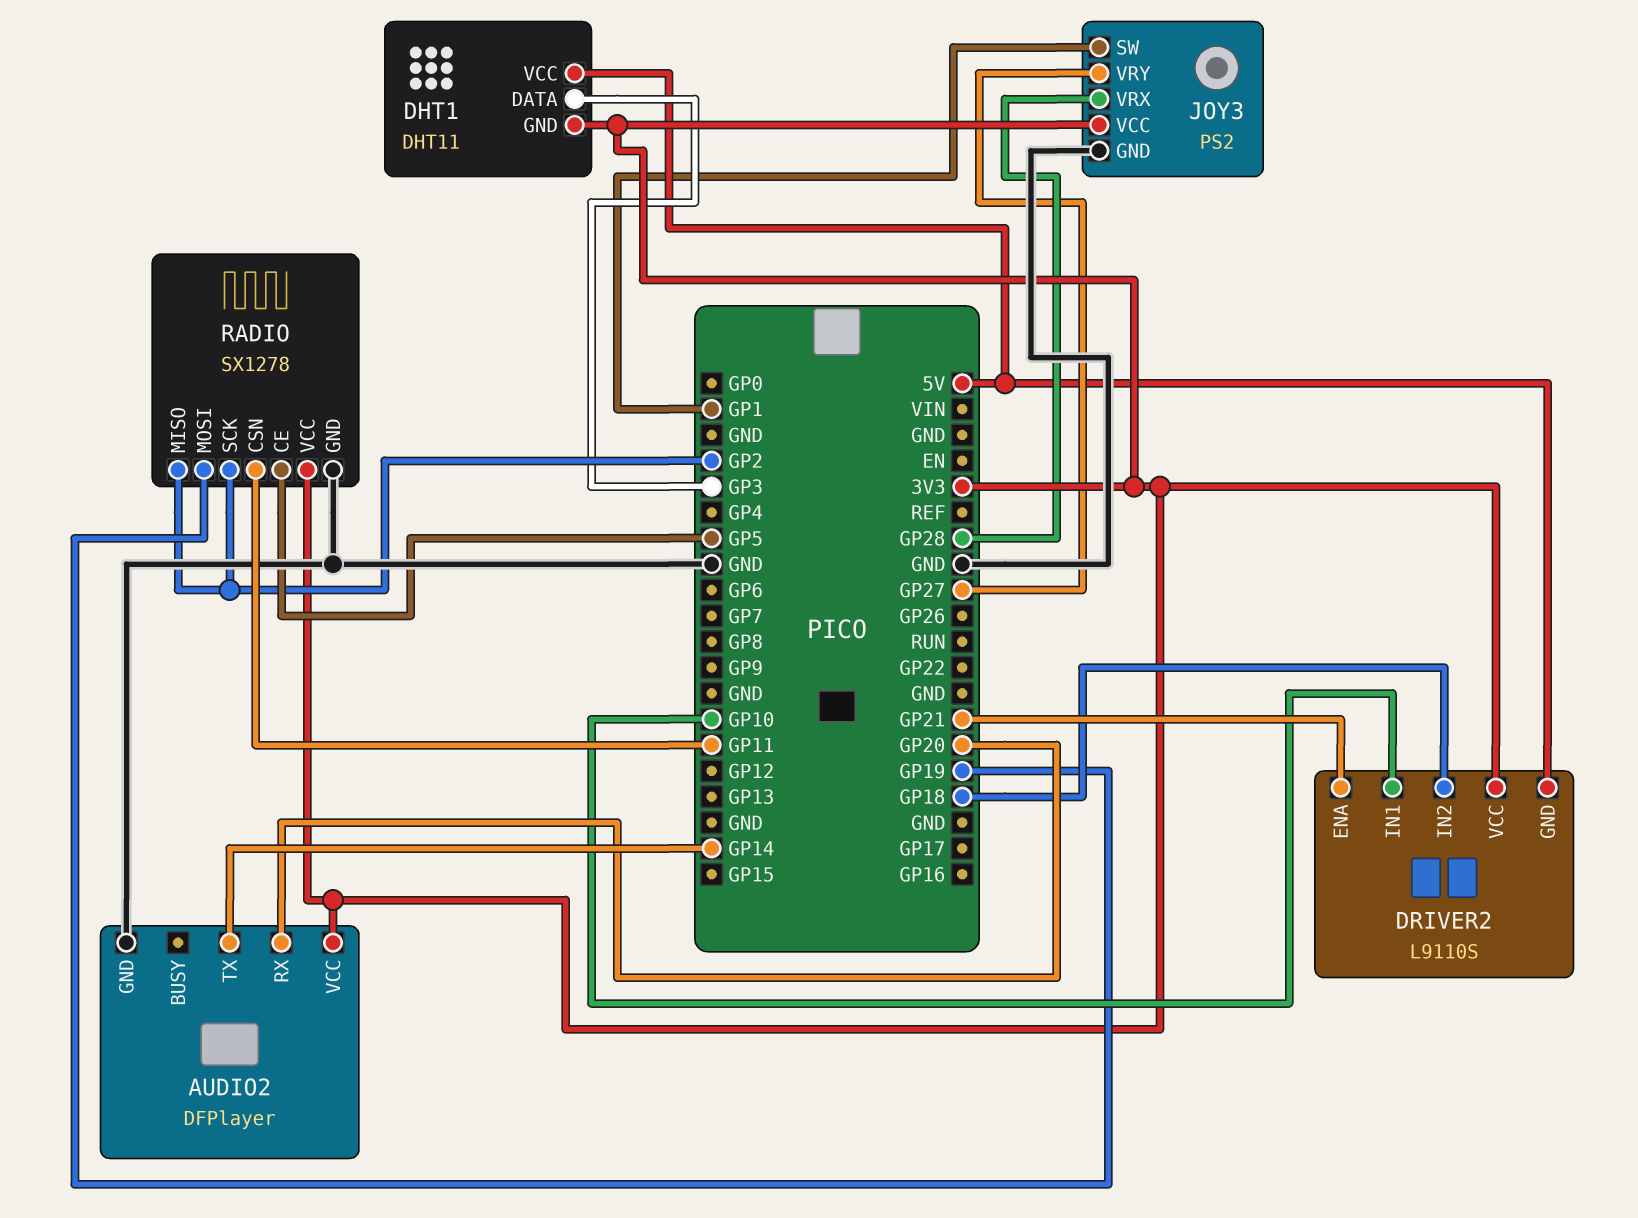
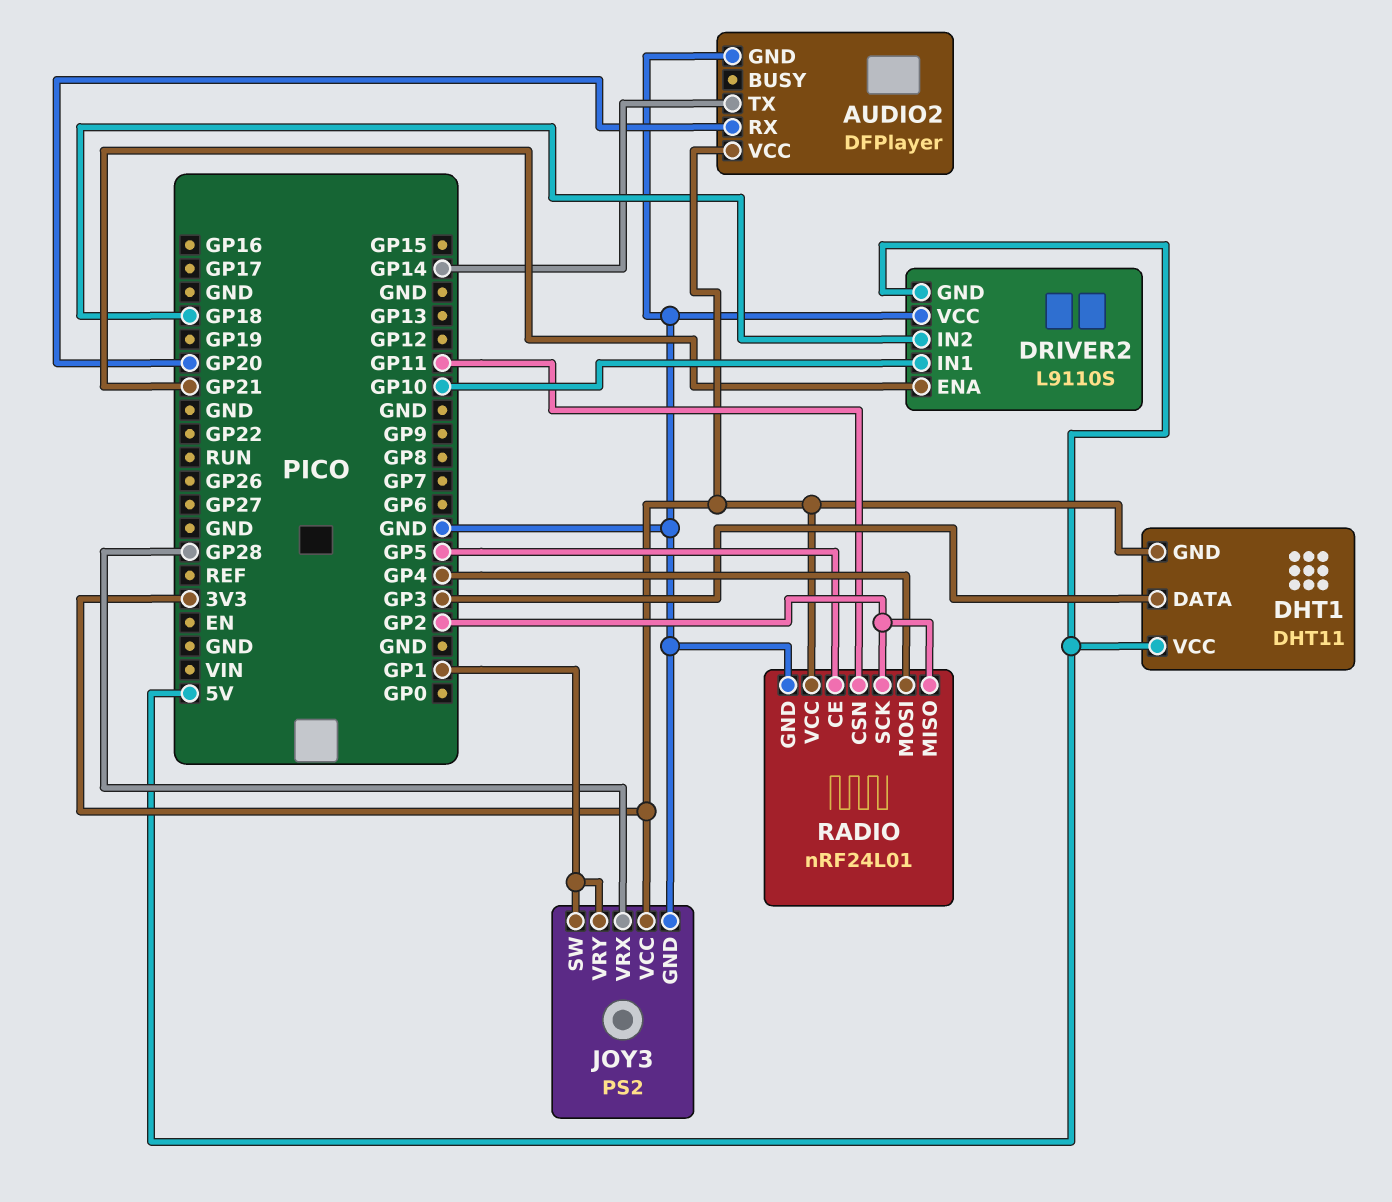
DRIVER2 pin VCC: 3V3 -> GND
JOY3 pin VRY: GP27 -> GP1
RADIO: SX1278 -> nRF24L01
RADIO pin MOSI: GP19 -> GP4

